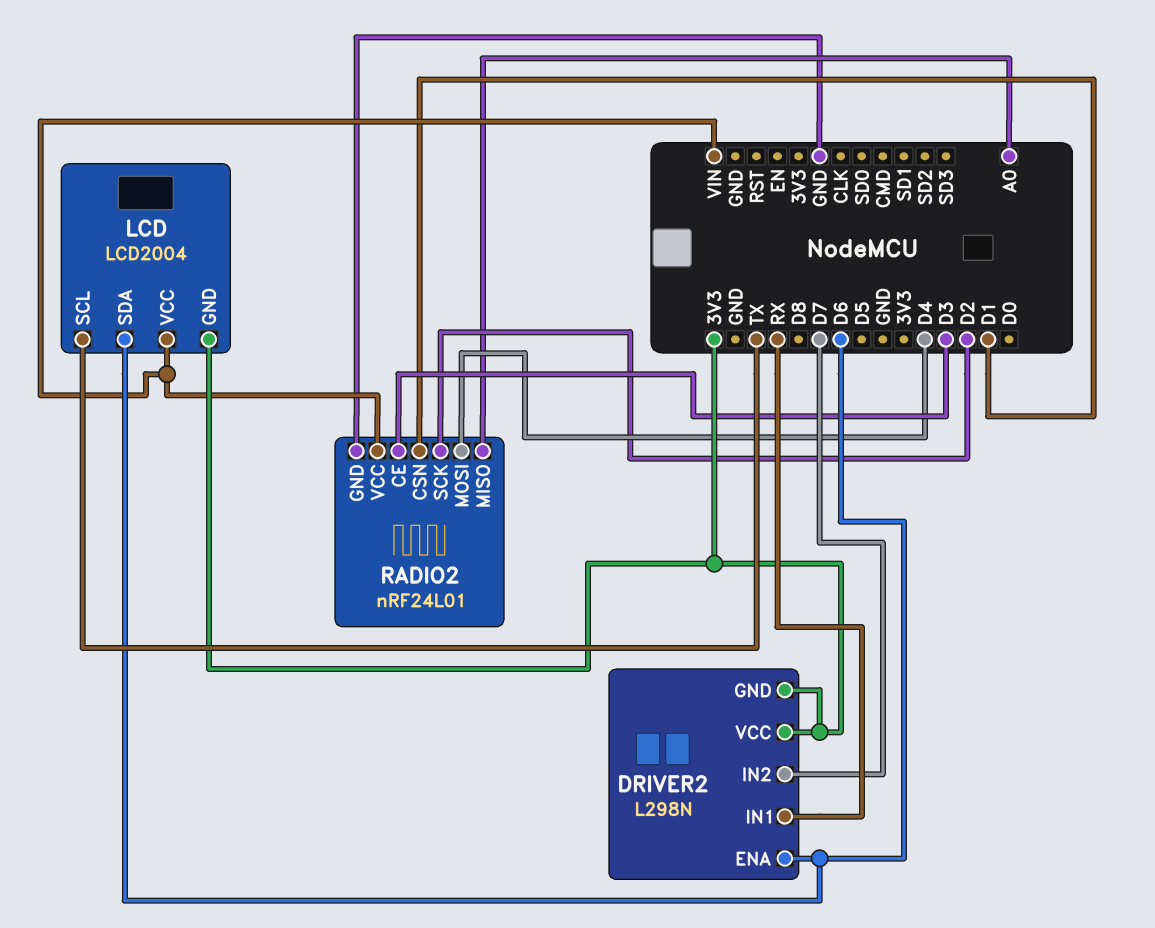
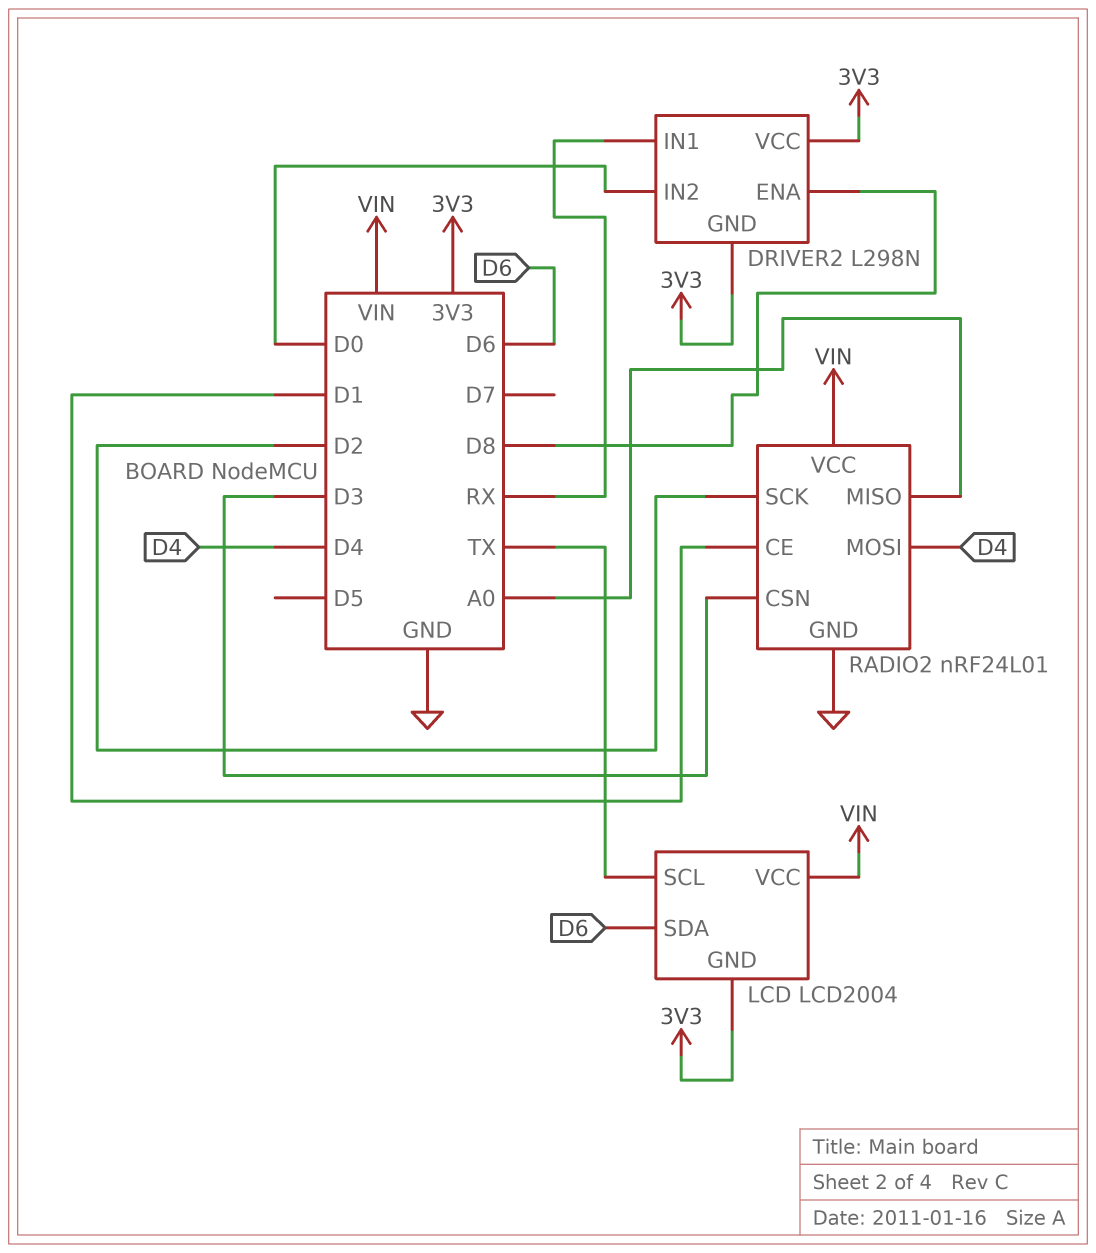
DRIVER2 pin ENA: D6 -> D8
DRIVER2 pin IN2: D7 -> D0
RADIO2 pin CE: D3 -> D1
RADIO2 pin CSN: D1 -> D3

